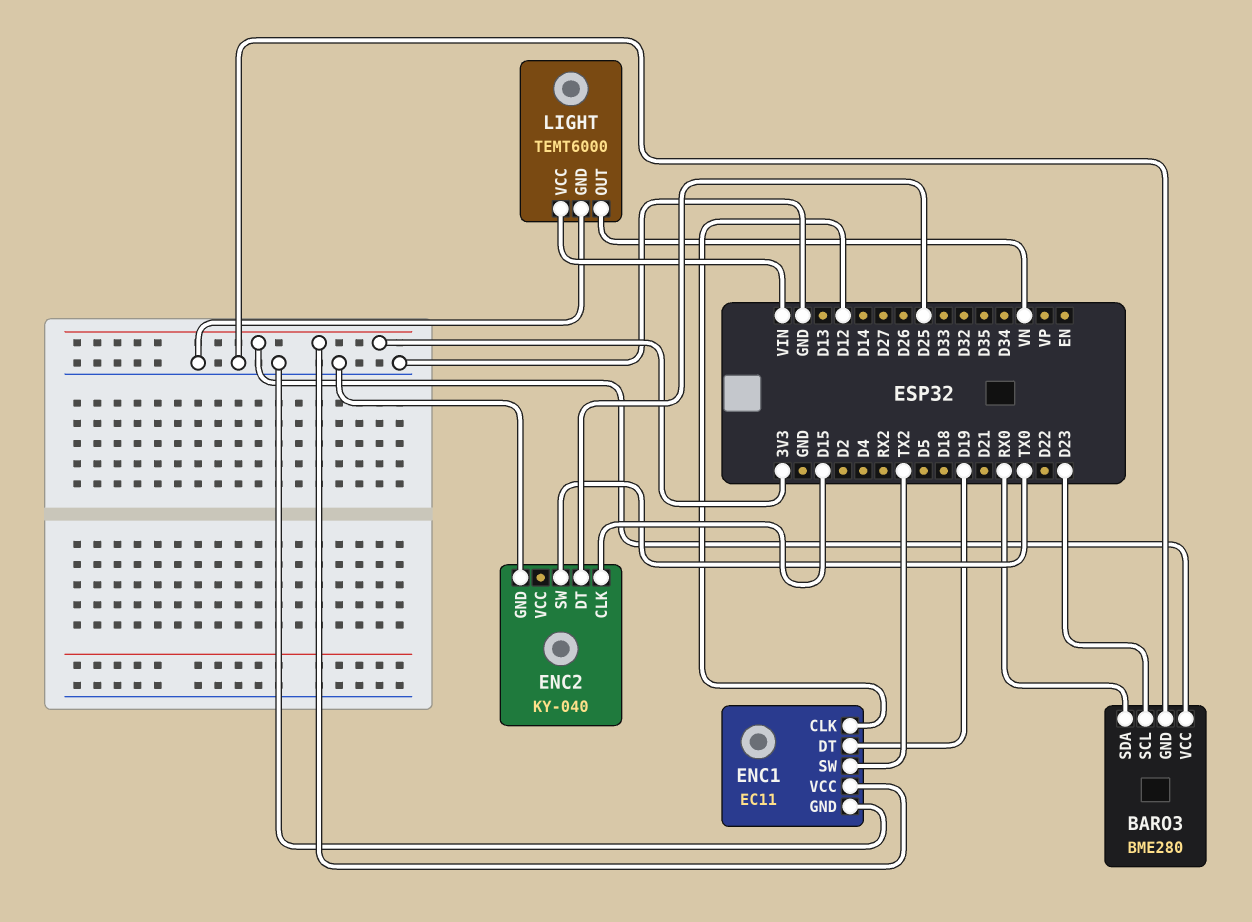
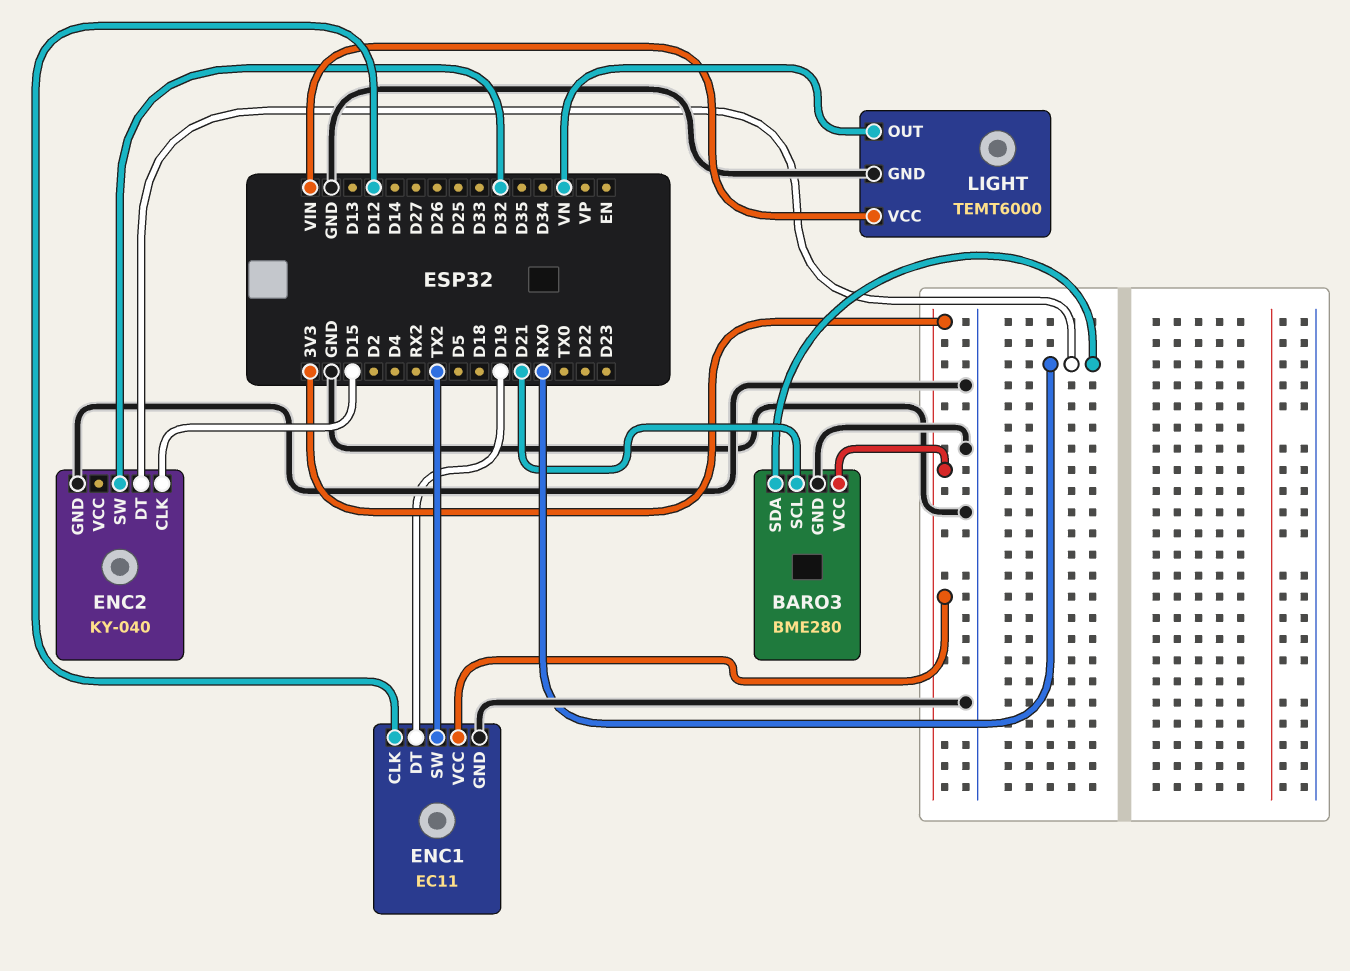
BARO3 pin SCL: D23 -> D21
ENC2 pin DT: D25 -> RX0
ENC2 pin SW: TX0 -> D32

